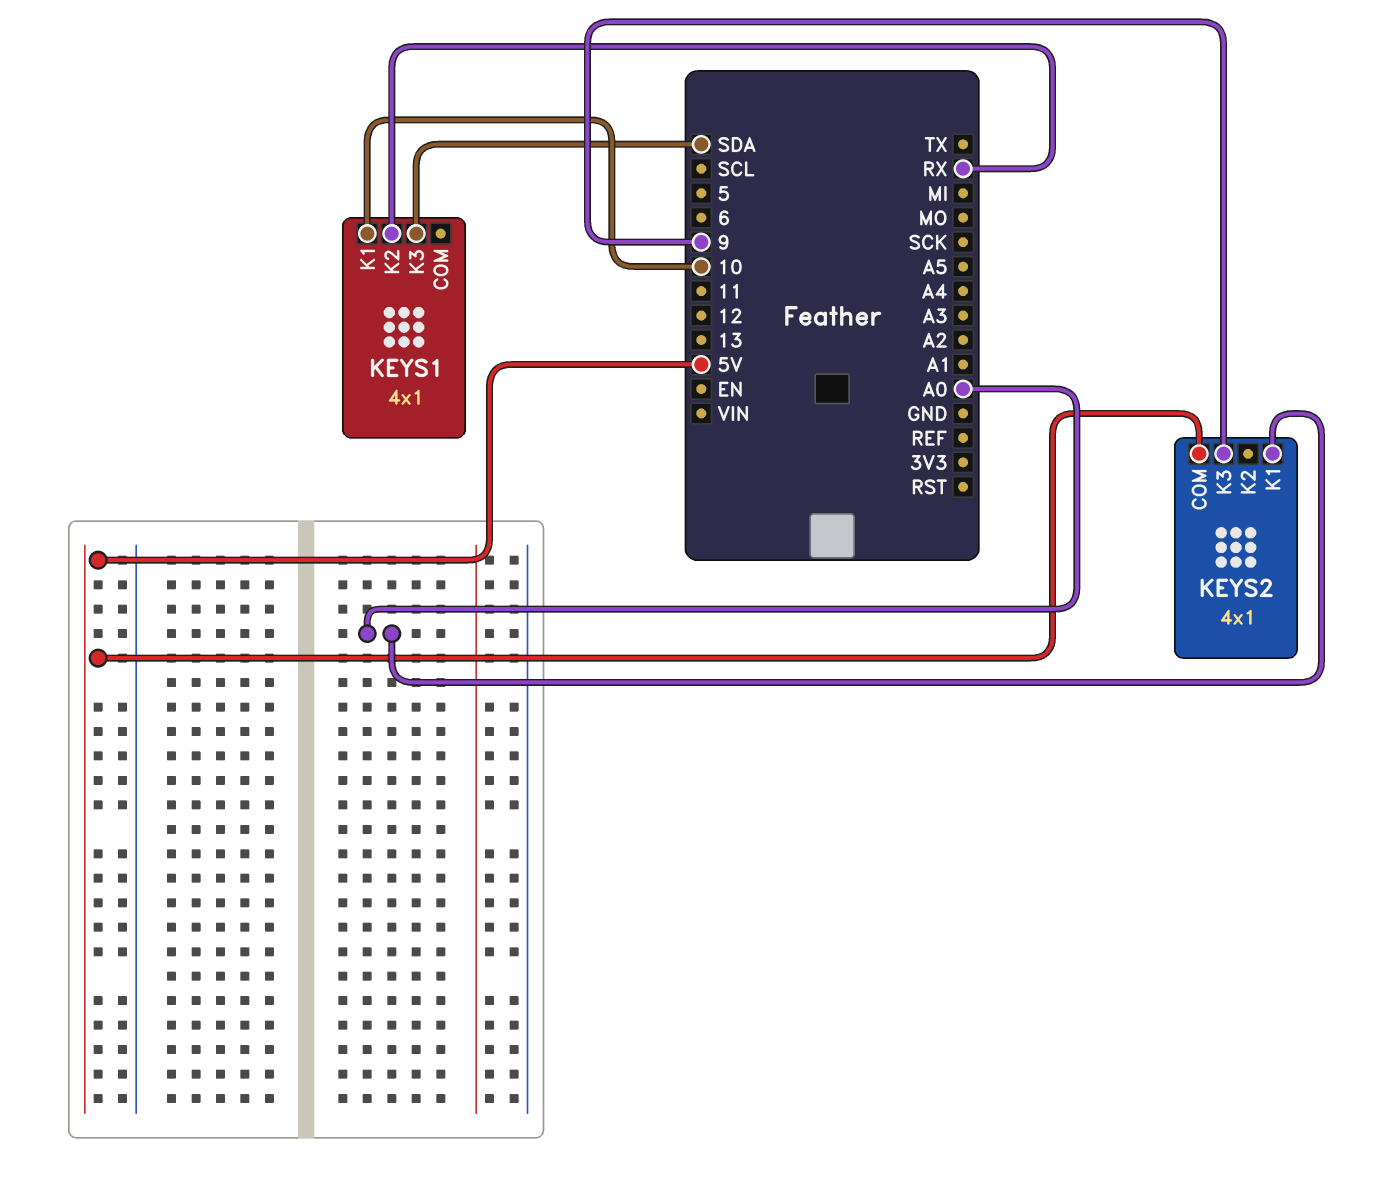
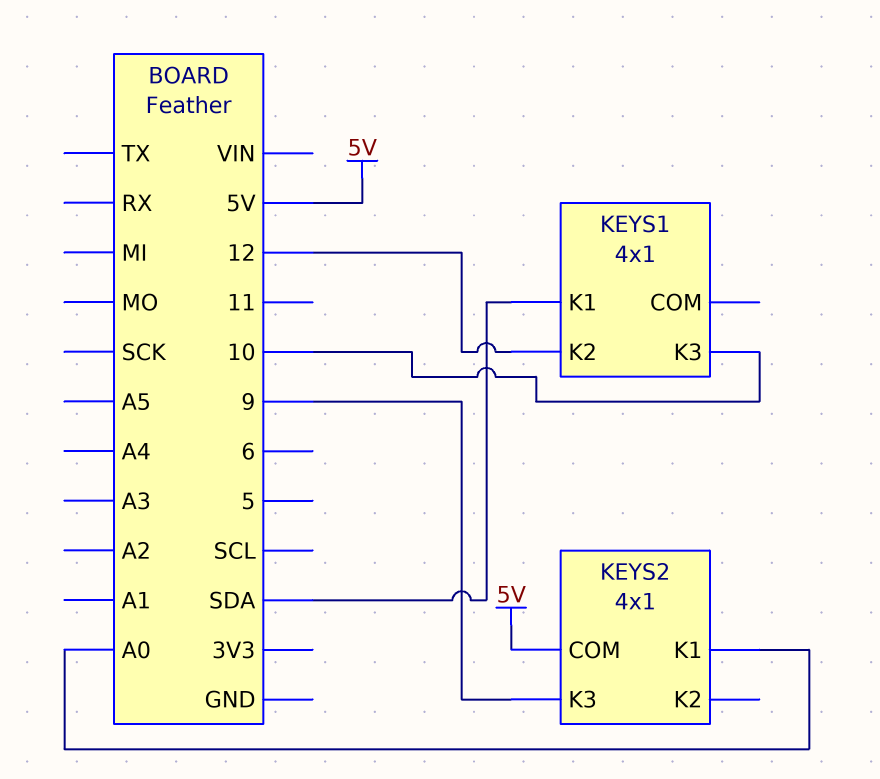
KEYS1 pin K1: 10 -> SDA
KEYS1 pin K2: RX -> 12
KEYS1 pin K3: SDA -> 10

